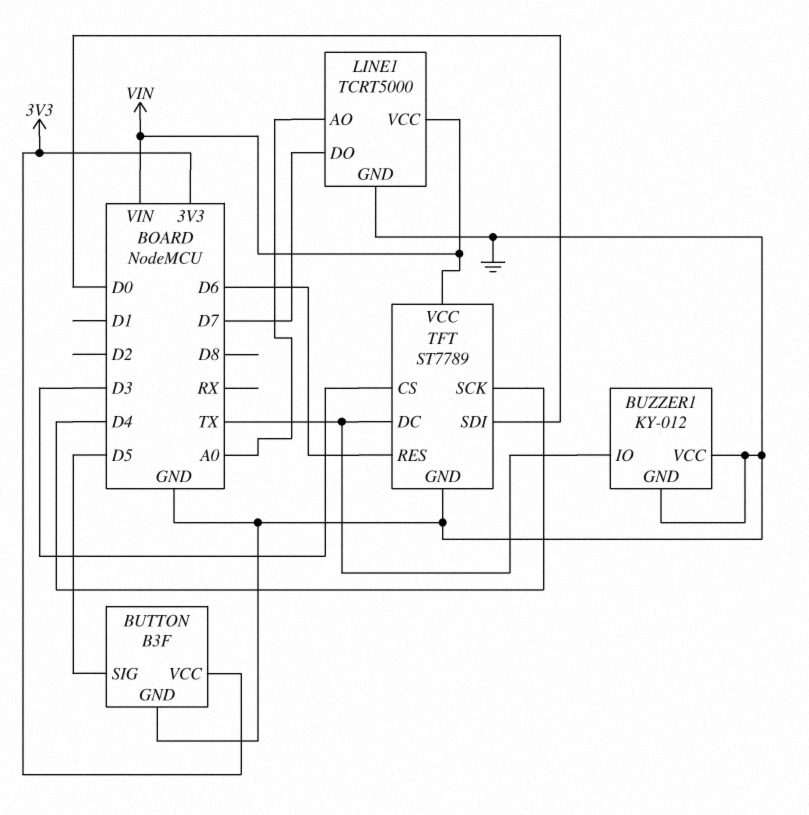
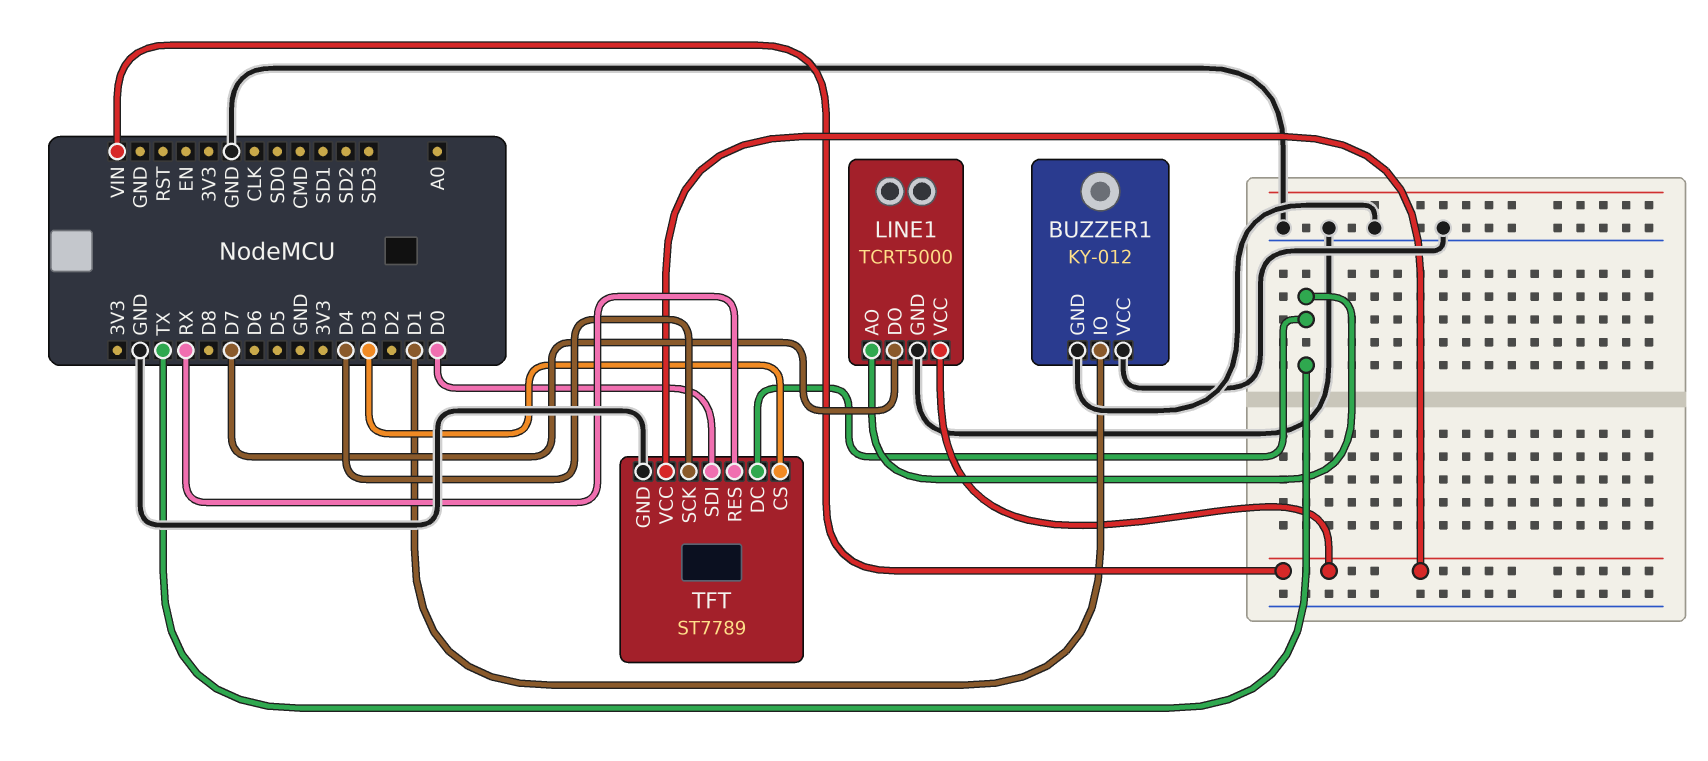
BUTTON: B3F -> none
BUTTON pin GND: GND -> none
BUTTON pin SIG: D5 -> none
BUTTON pin VCC: 3V3 -> none
BUZZER1 pin IO: TX -> D1
LINE1 pin AO: A0 -> TX
TFT pin RES: D6 -> RX

